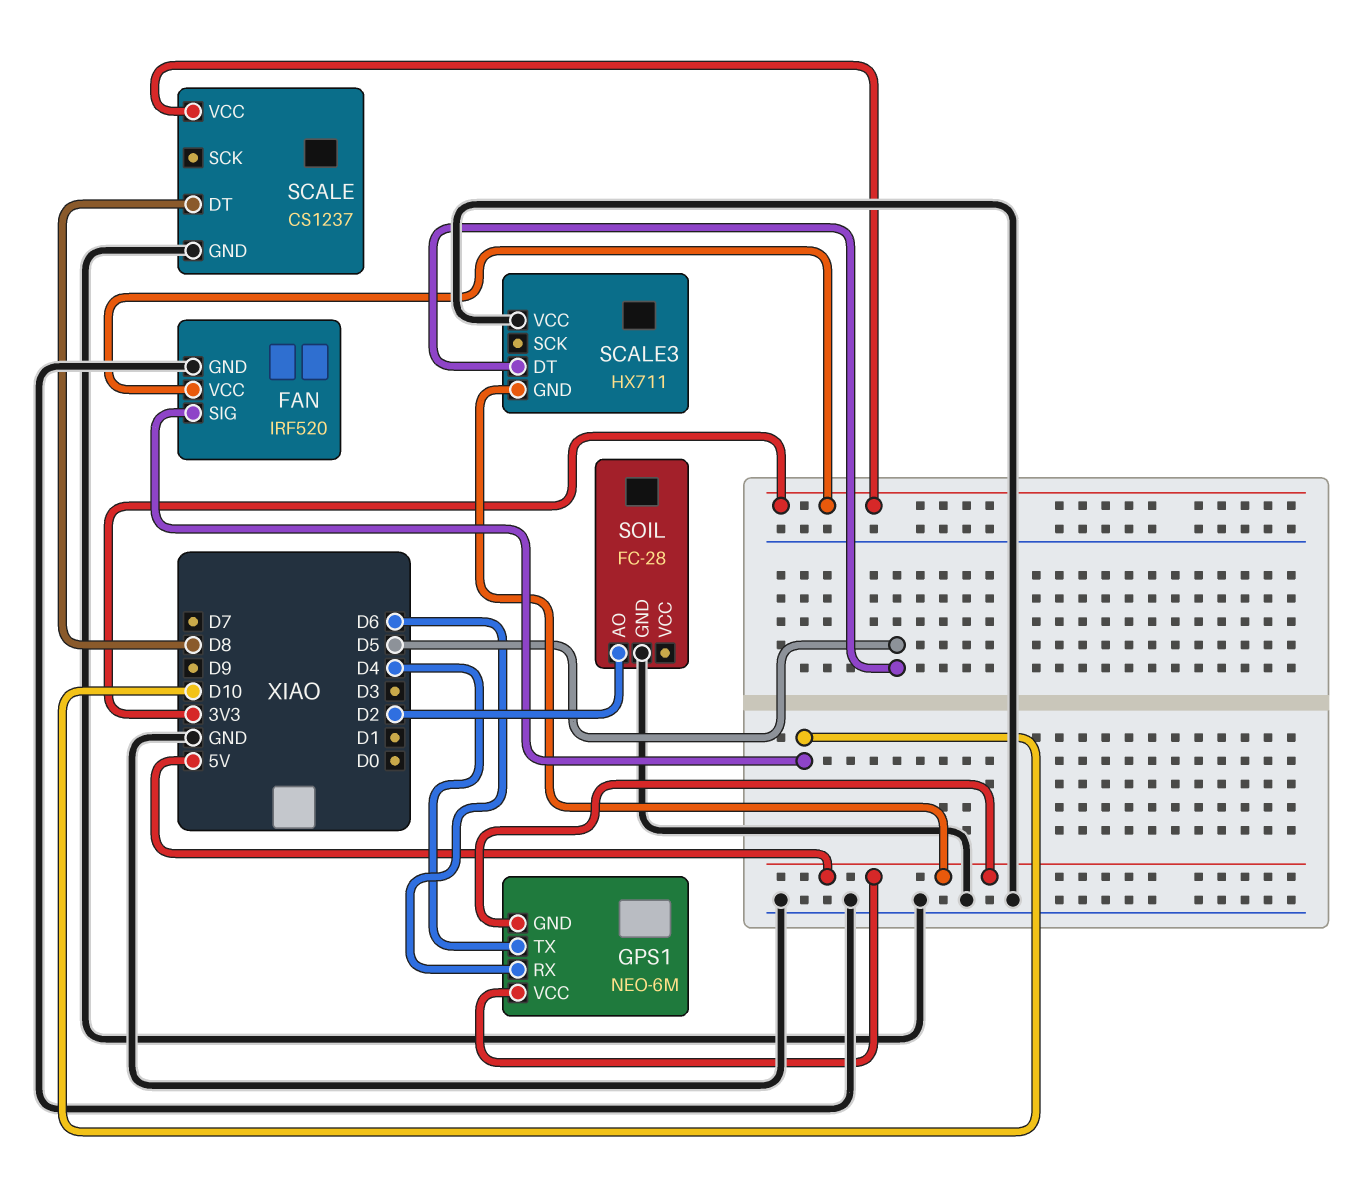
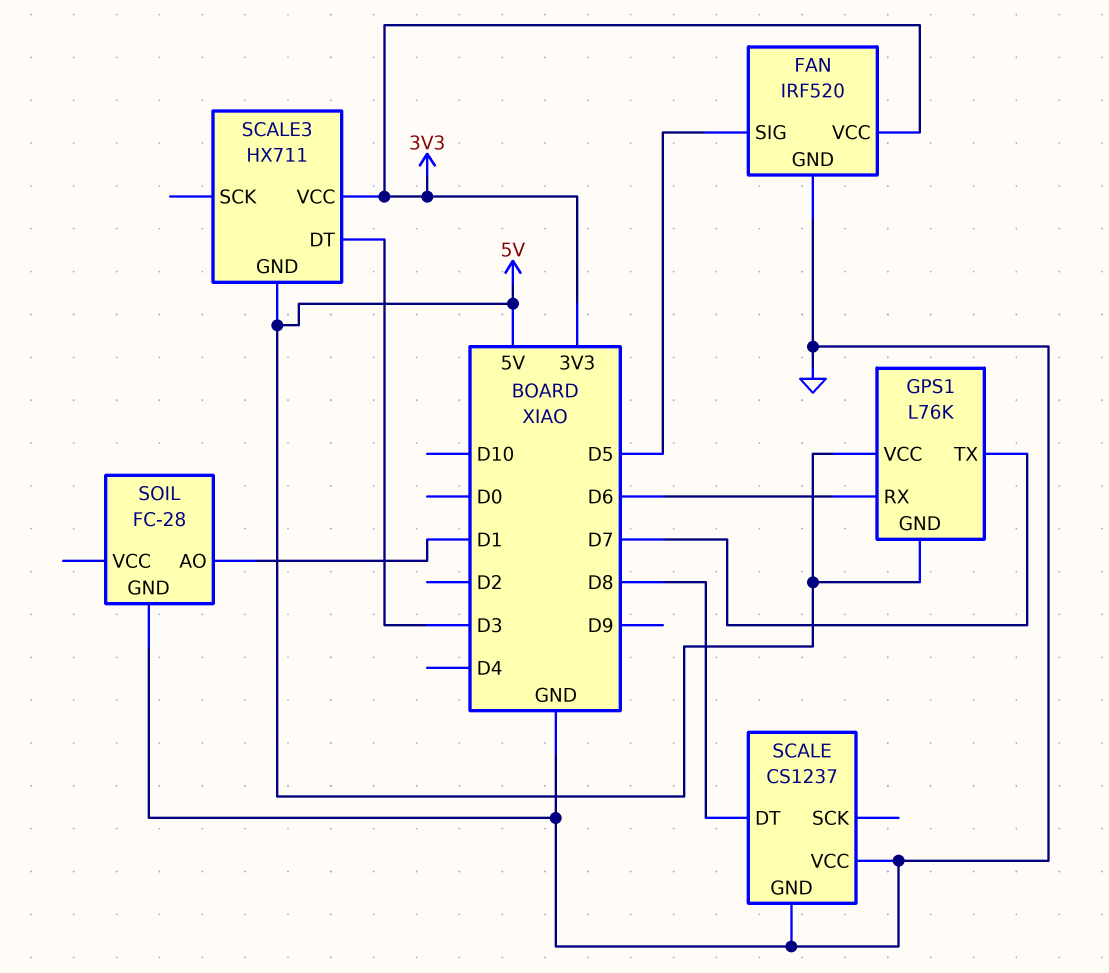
FAN pin SIG: D10 -> D5
GPS1: NEO-6M -> L76K
GPS1 pin TX: D4 -> D7
SCALE pin VCC: 3V3 -> GND
SCALE3 pin DT: D5 -> D3
SCALE3 pin VCC: GND -> 3V3
SOIL pin AO: D2 -> D1

